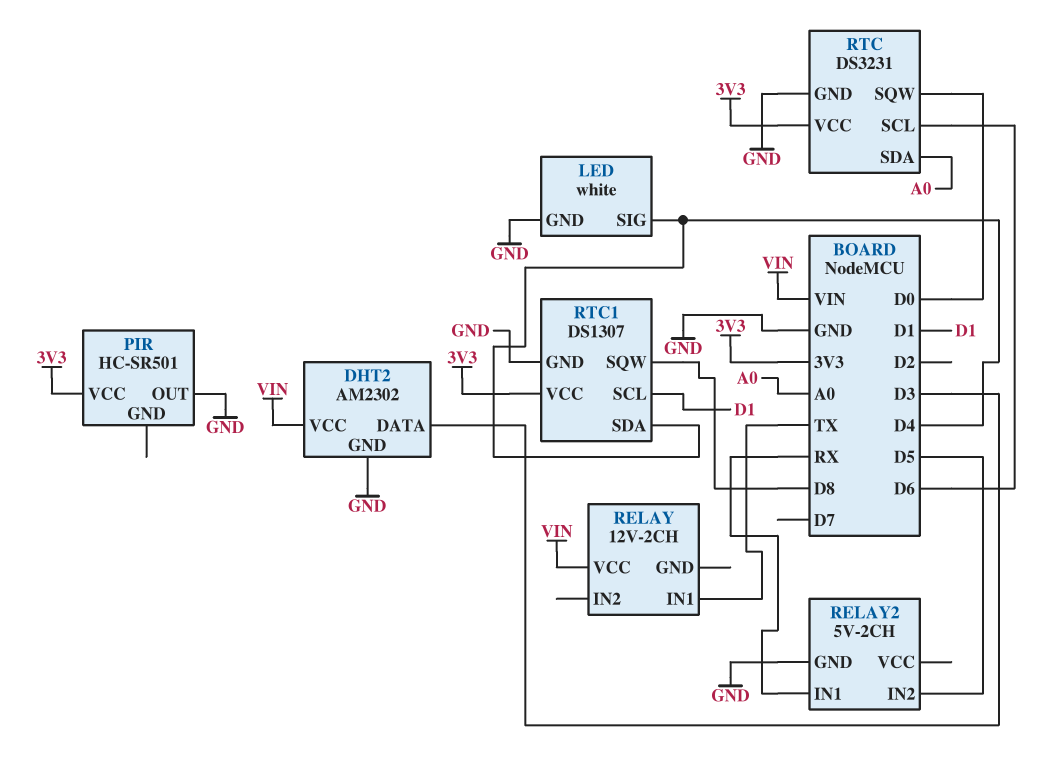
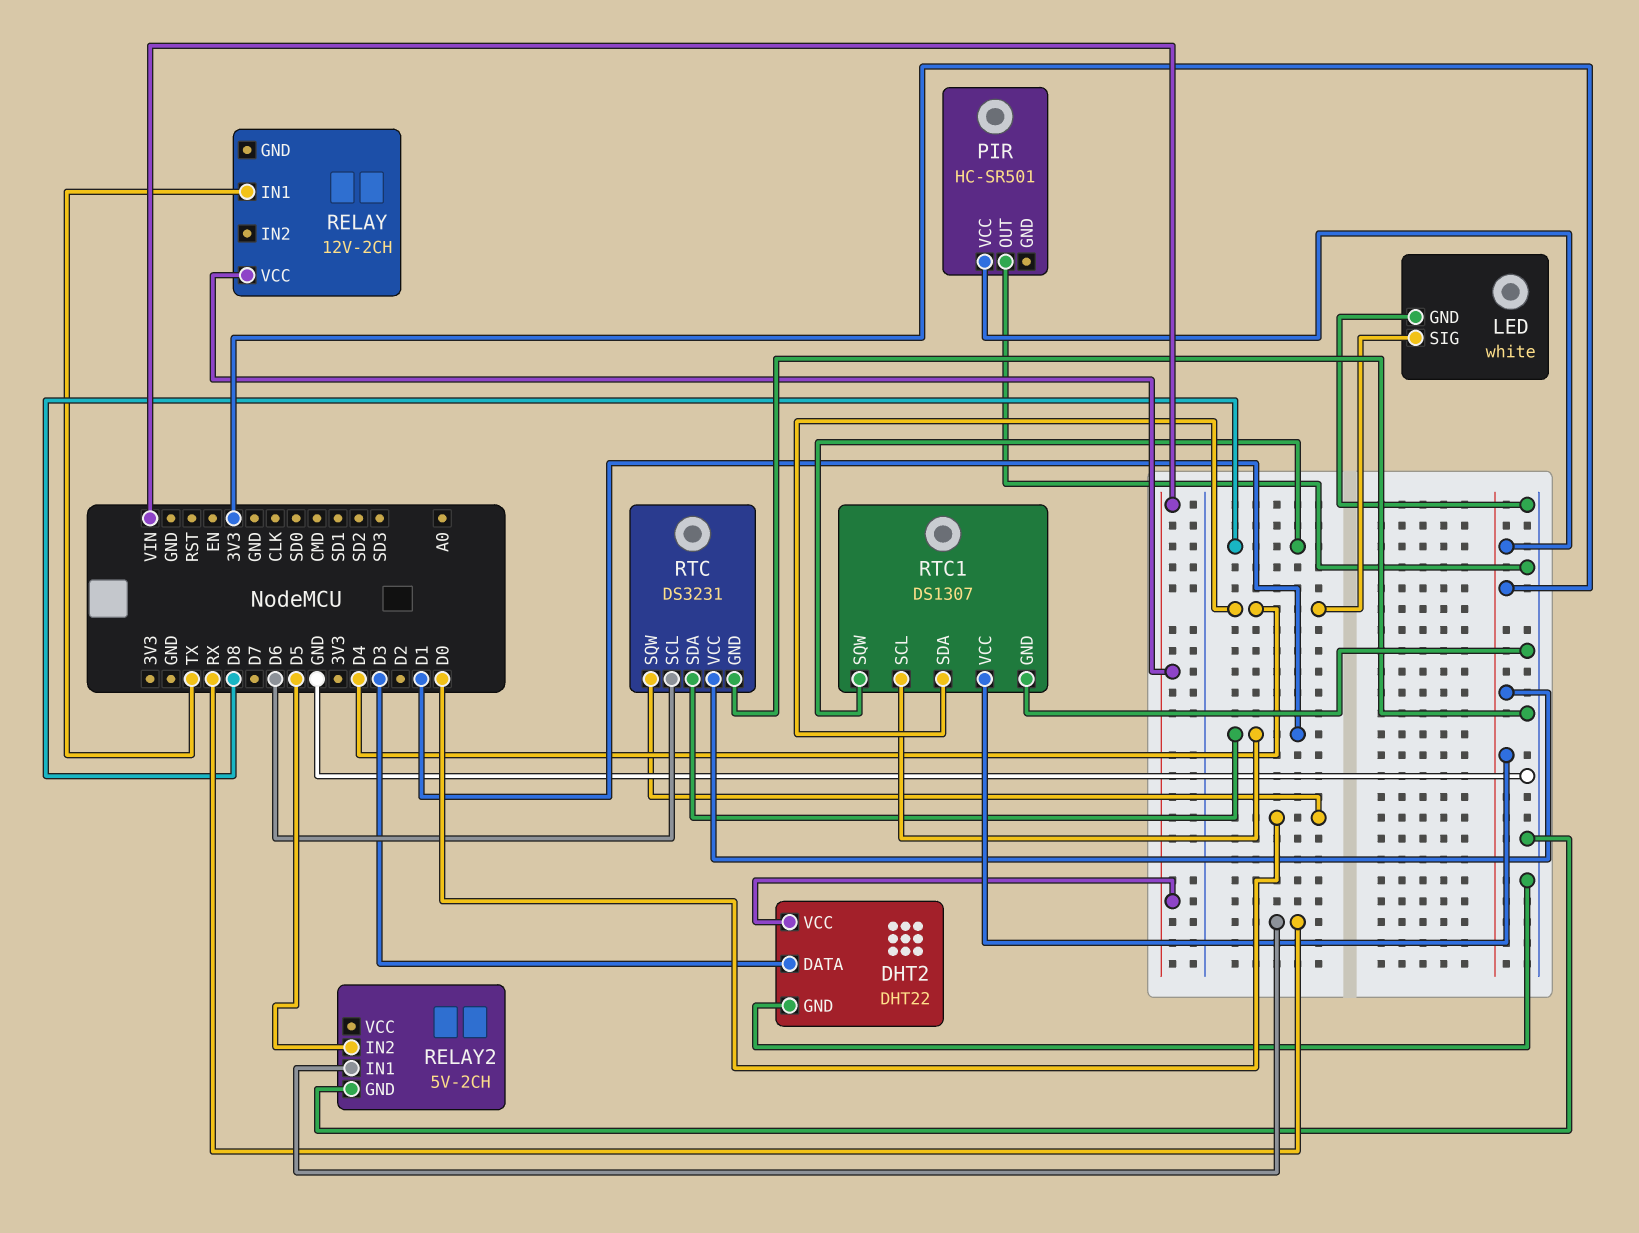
DHT2: AM2302 -> DHT22
RTC pin SDA: A0 -> D1

